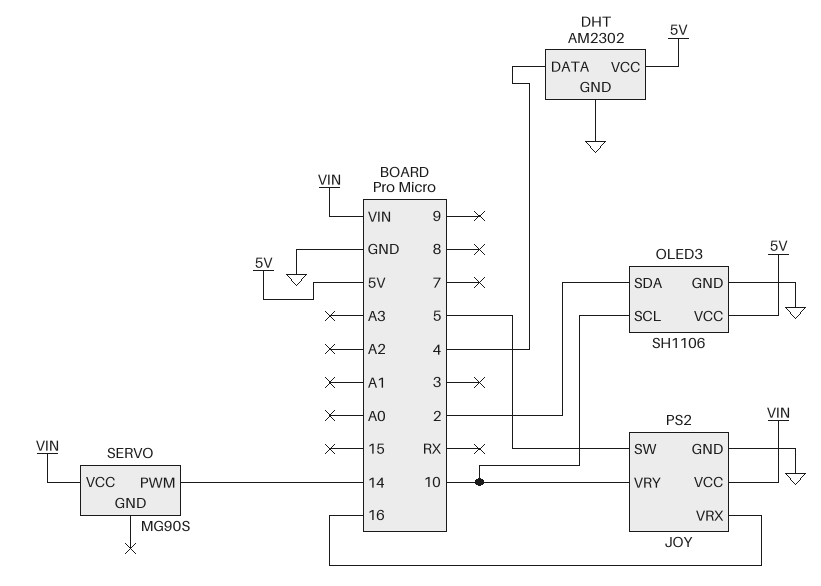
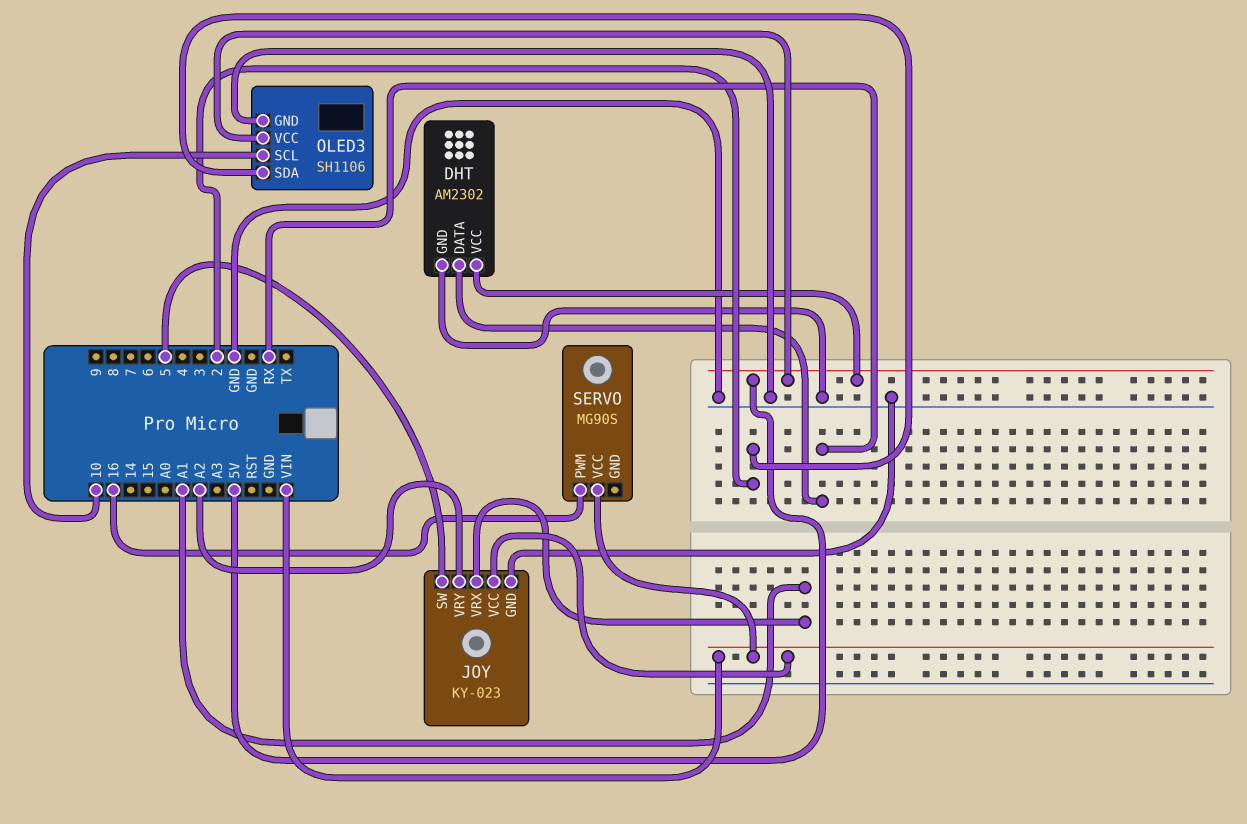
DHT pin DATA: 4 -> RX
JOY: PS2 -> KY-023
JOY pin VRX: 16 -> A1
JOY pin VRY: 10 -> A2
SERVO pin PWM: 14 -> 16

